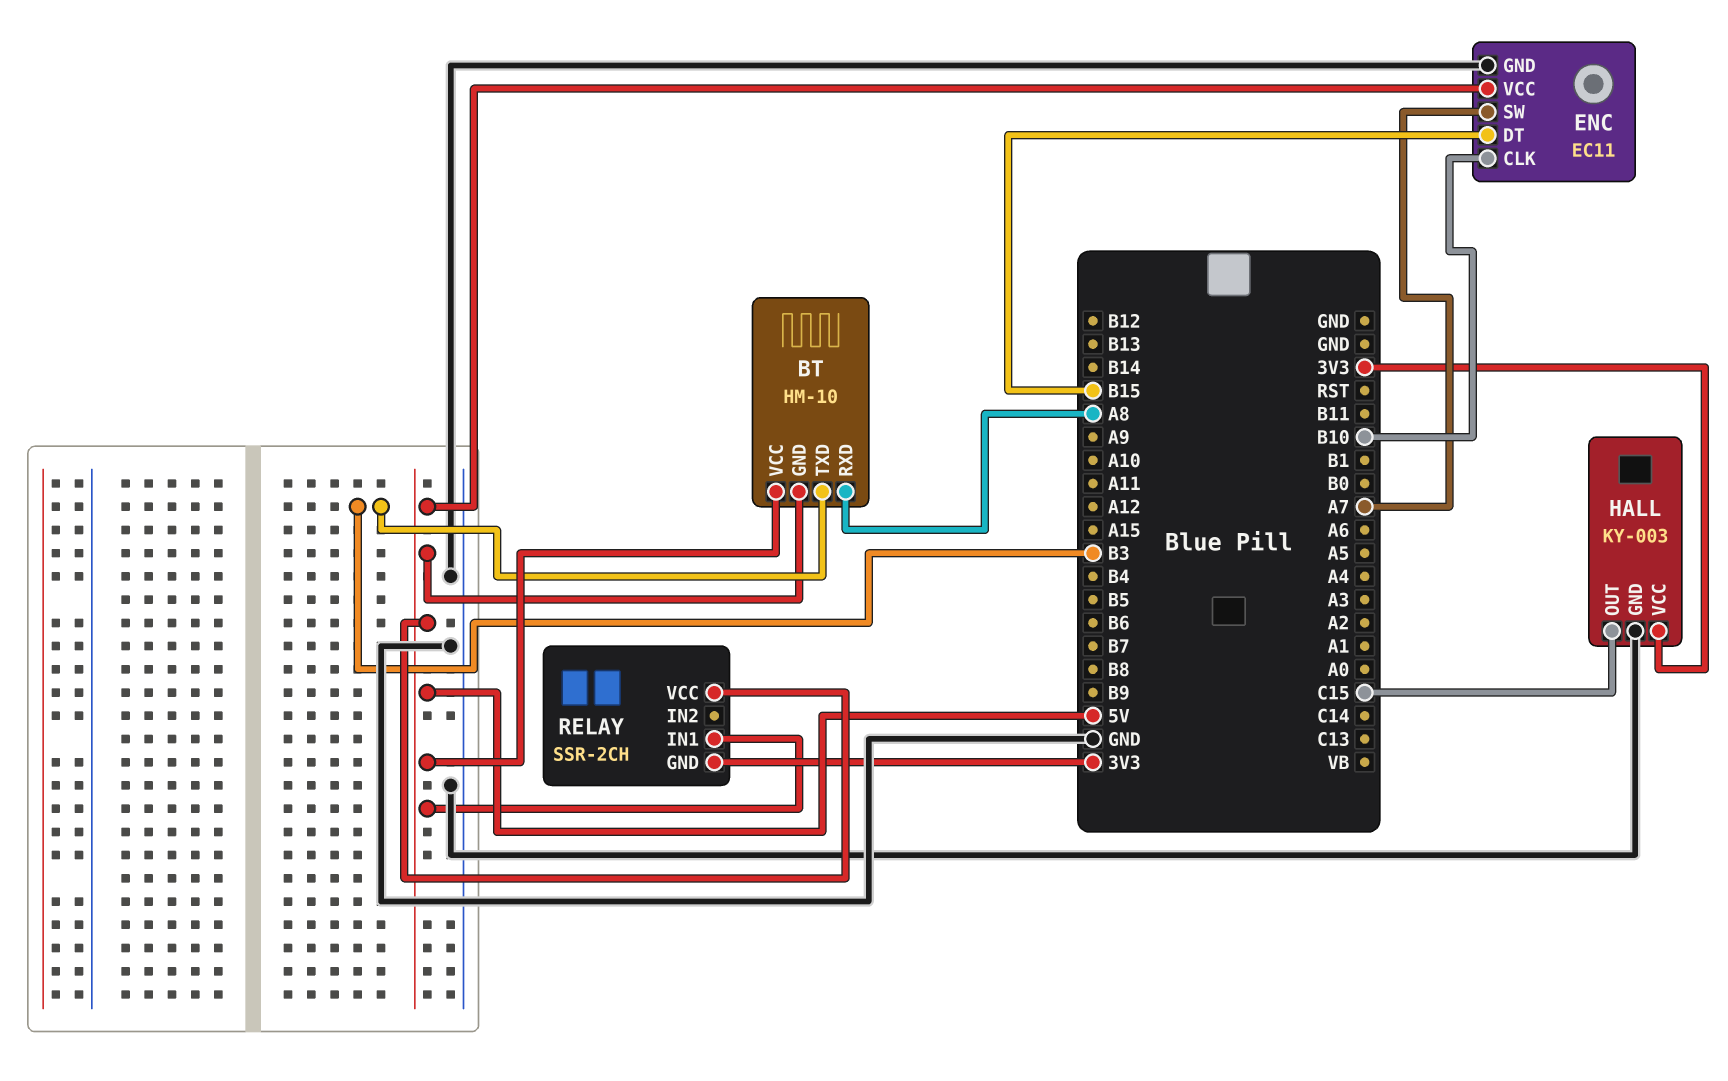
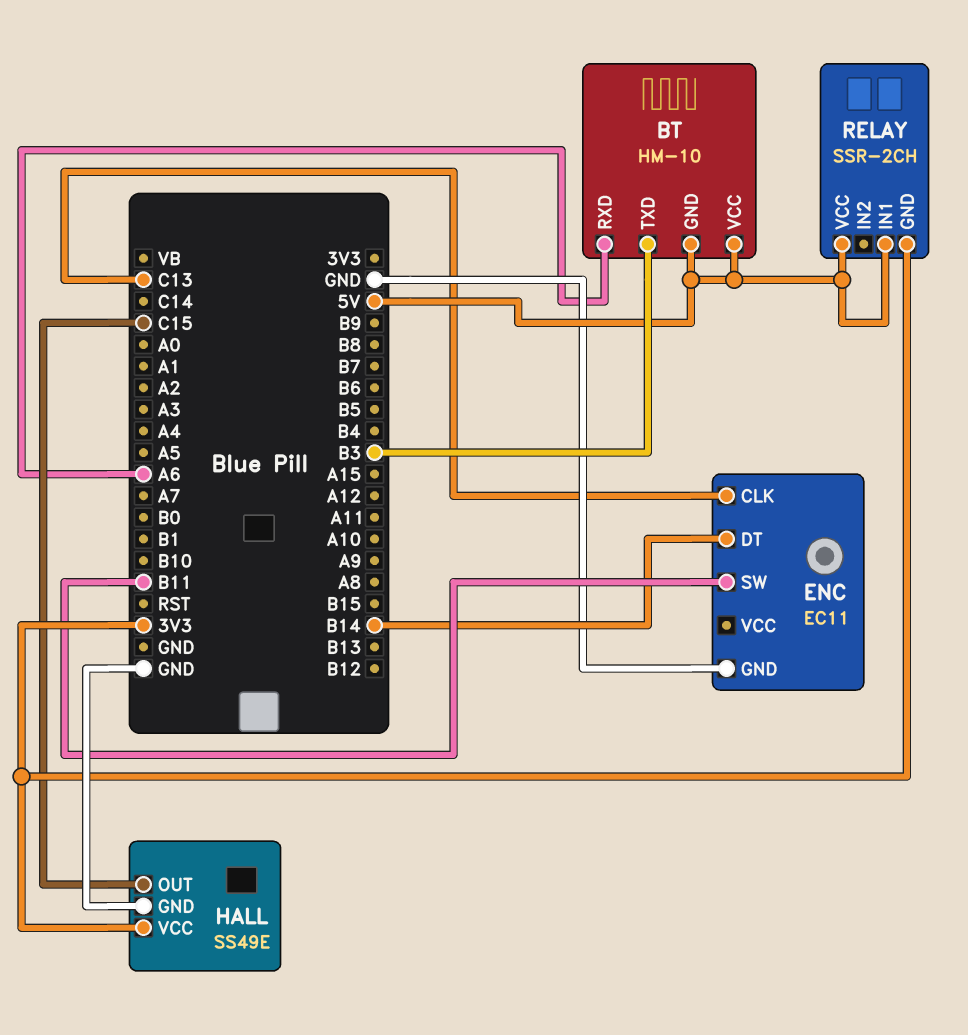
BT pin RXD: A8 -> A6
ENC pin CLK: B10 -> C13
ENC pin DT: B15 -> B14
ENC pin SW: A7 -> B11
ENC pin VCC: 5V -> none
HALL: KY-003 -> SS49E

